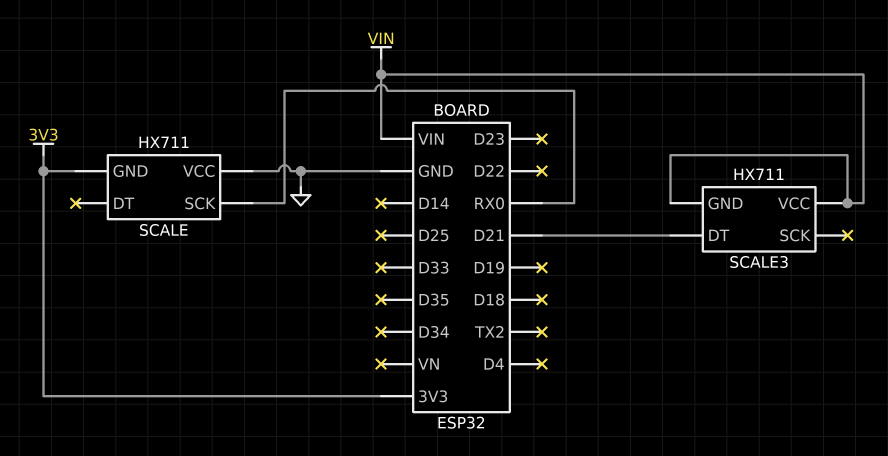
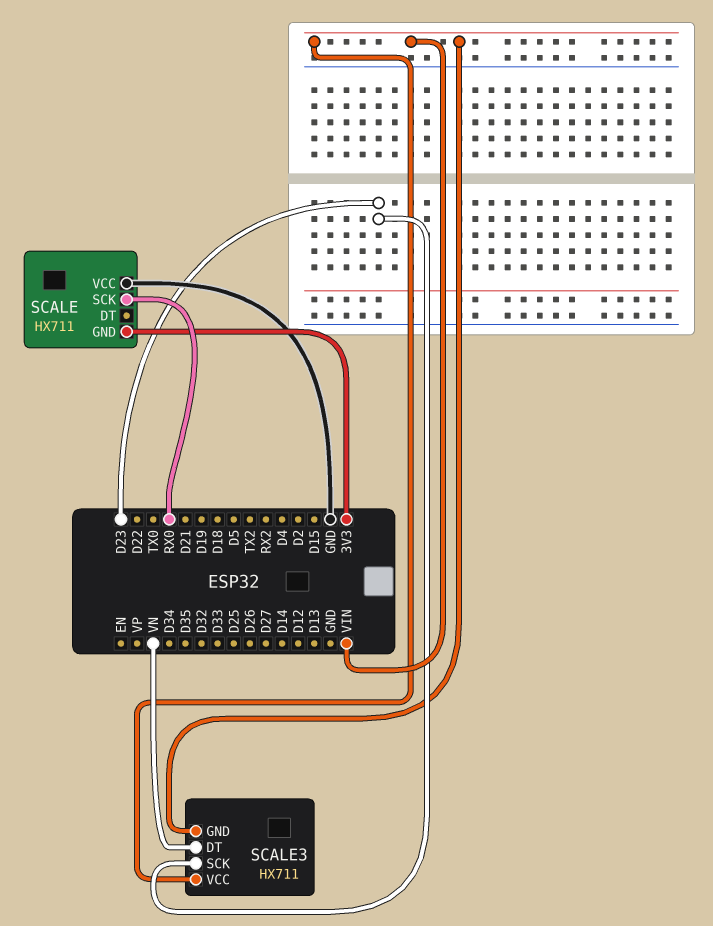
SCALE3 pin DT: D21 -> VN
SCALE3 pin SCK: none -> D23

